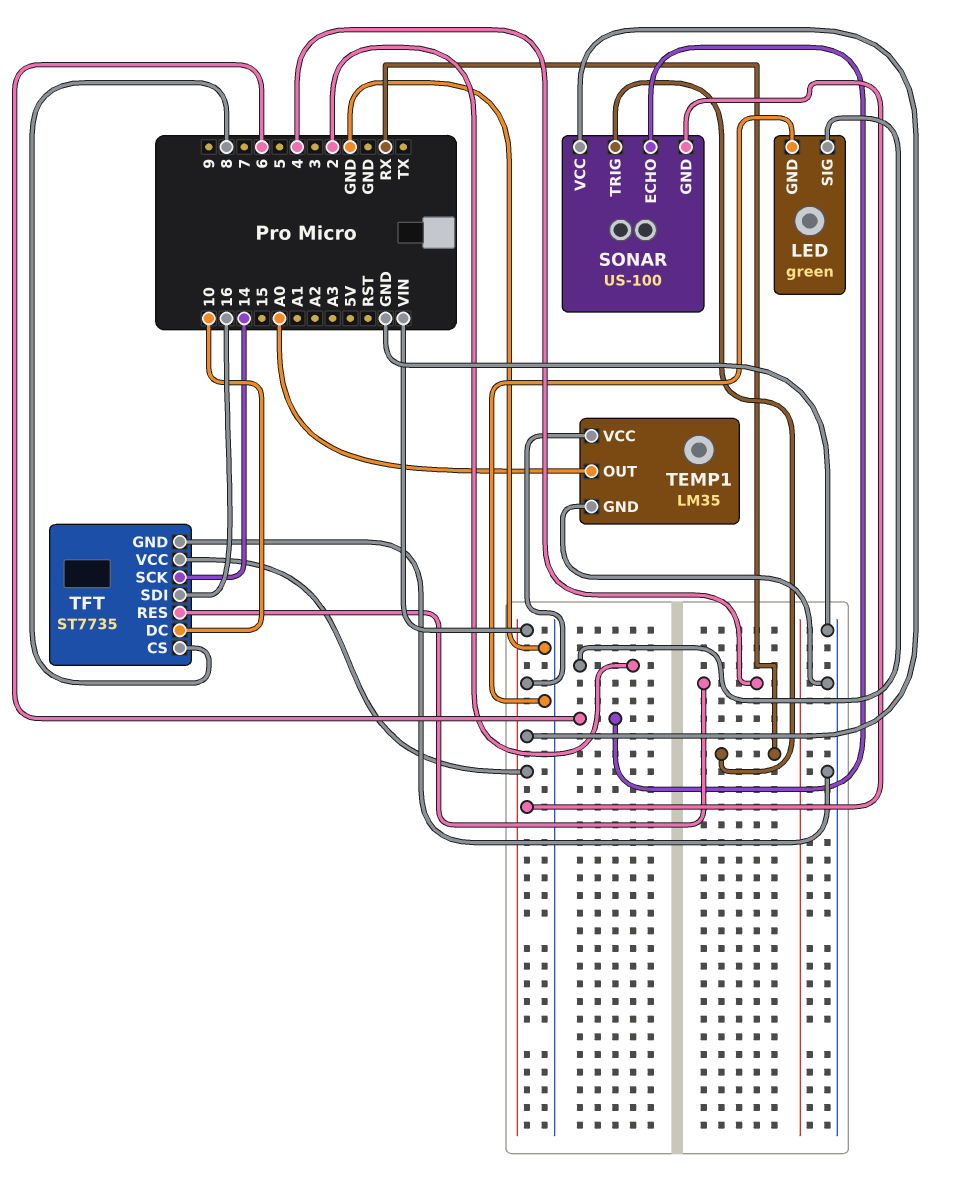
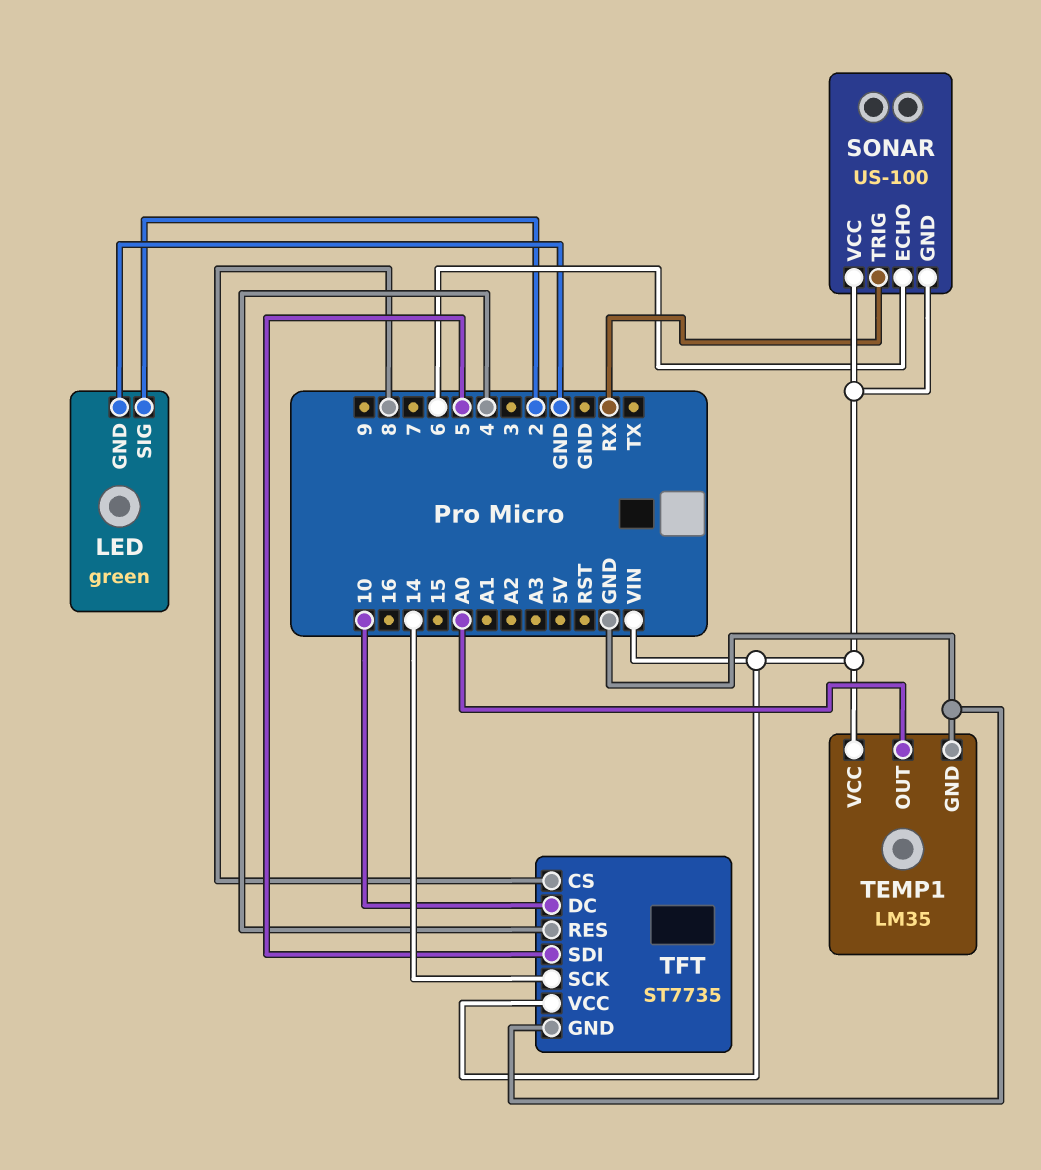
TFT pin SDI: 16 -> 5

